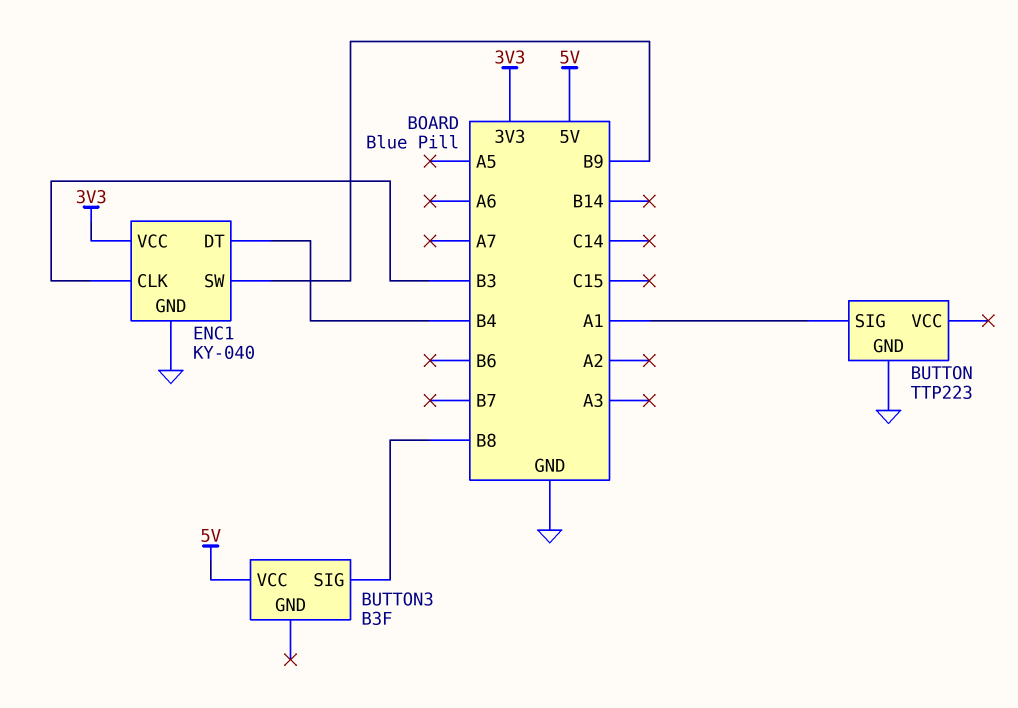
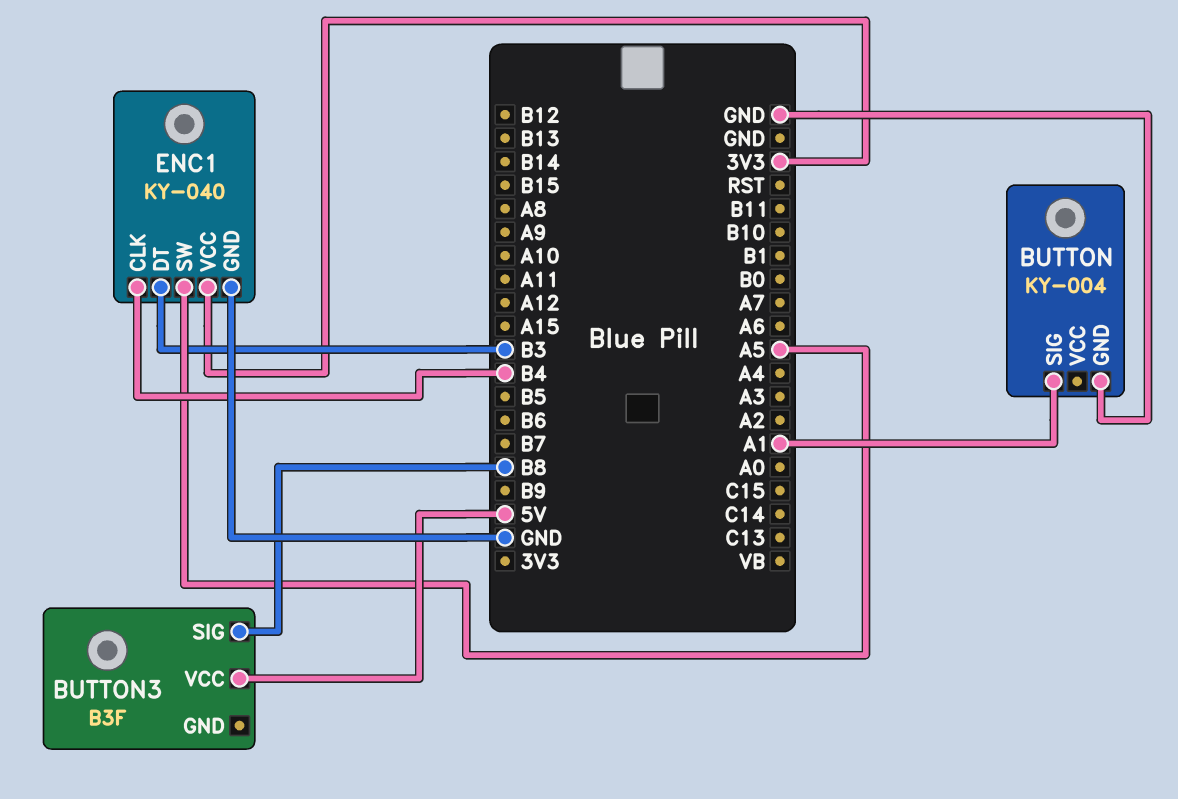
BUTTON: TTP223 -> KY-004
ENC1 pin CLK: B3 -> B4
ENC1 pin DT: B4 -> B3
ENC1 pin SW: B9 -> A5

